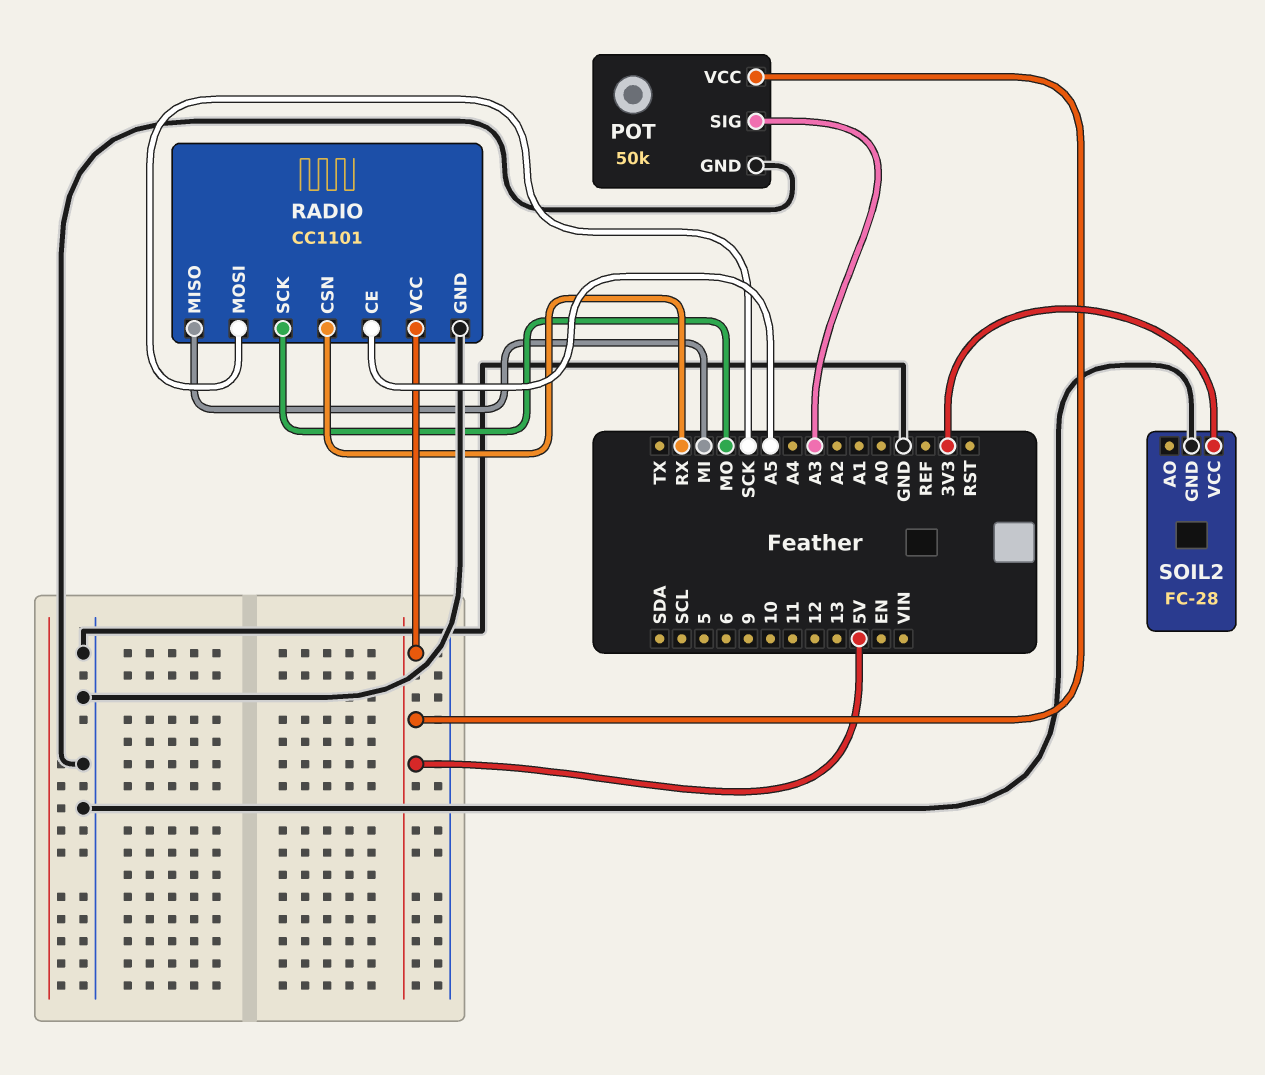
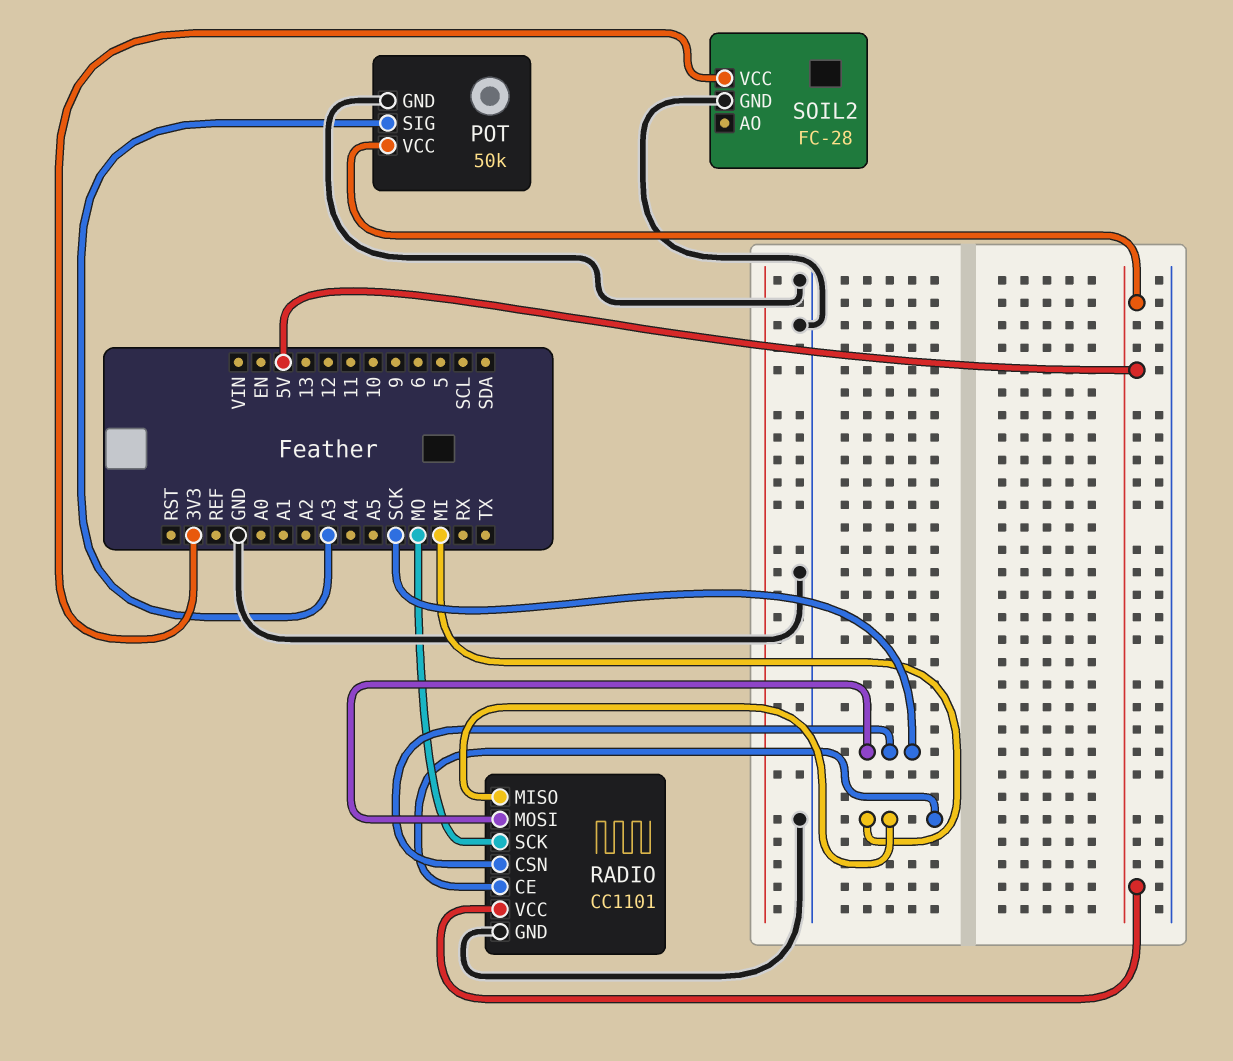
RADIO pin CE: A5 -> MI
RADIO pin CSN: RX -> SCK

